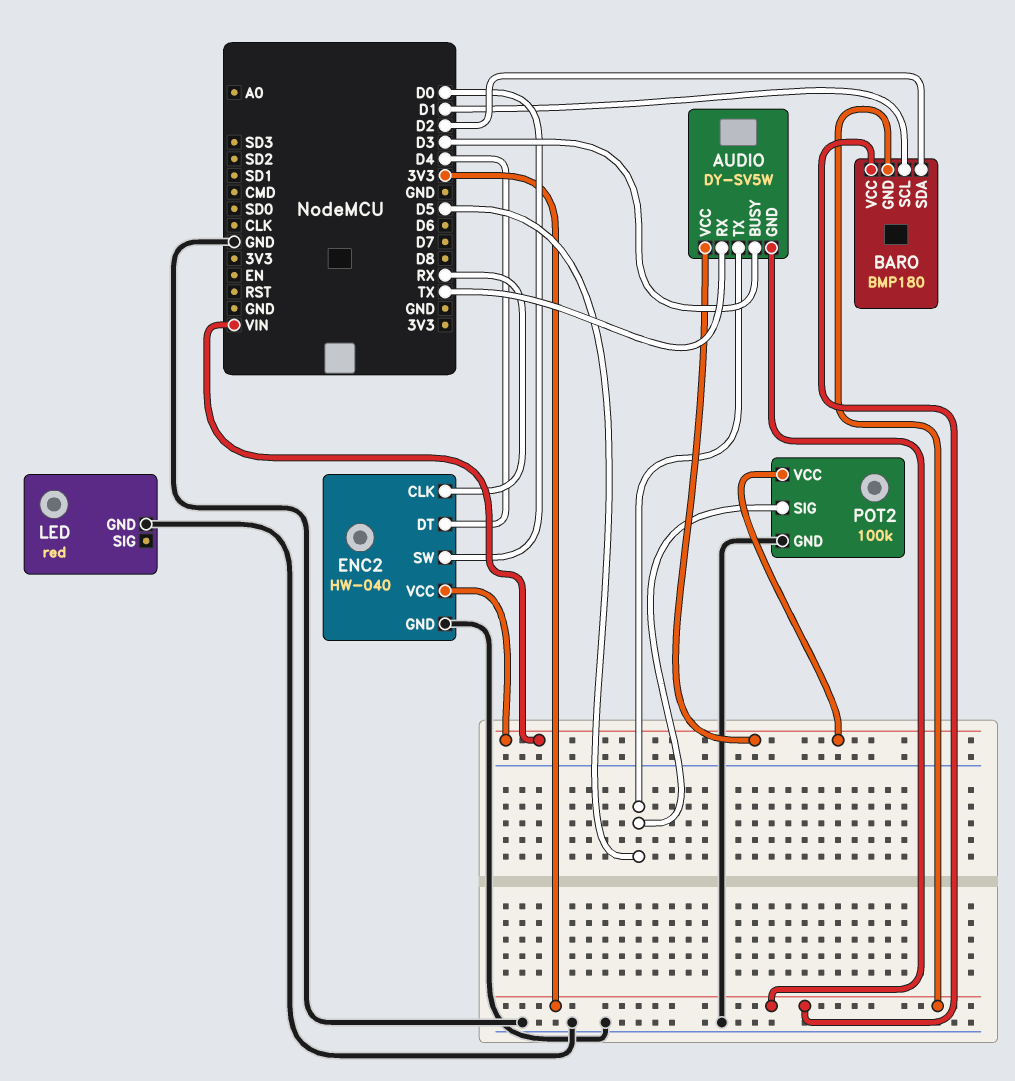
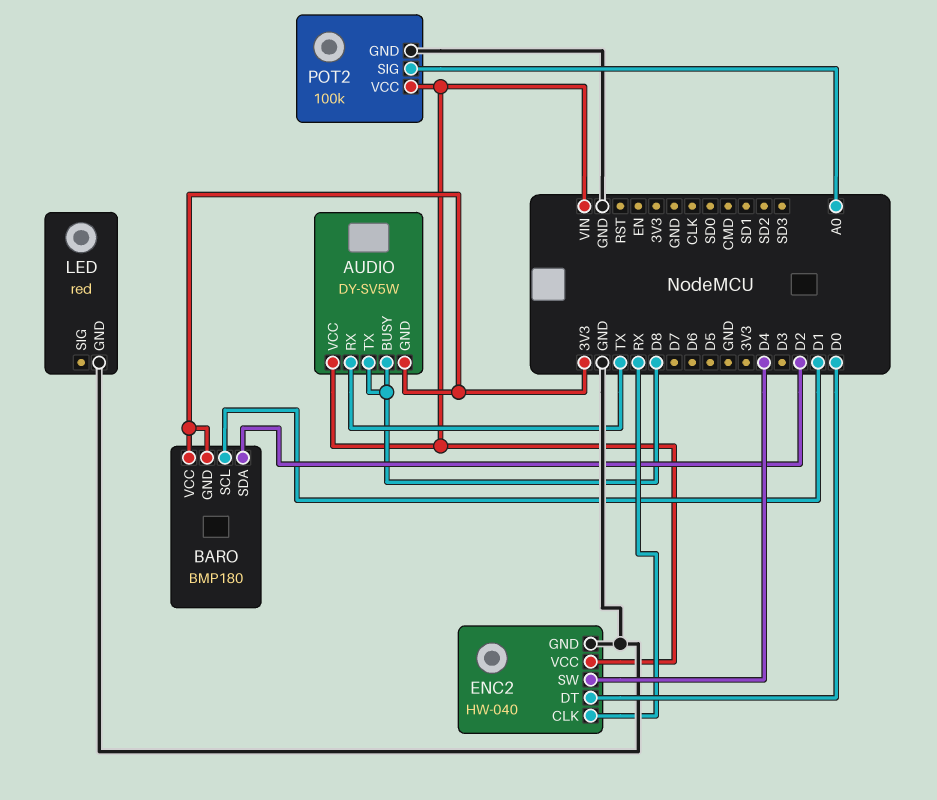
AUDIO pin BUSY: D3 -> D8
AUDIO pin TX: D5 -> D8
ENC2 pin DT: D4 -> D0
ENC2 pin SW: D0 -> D4
POT2 pin SIG: D5 -> A0

